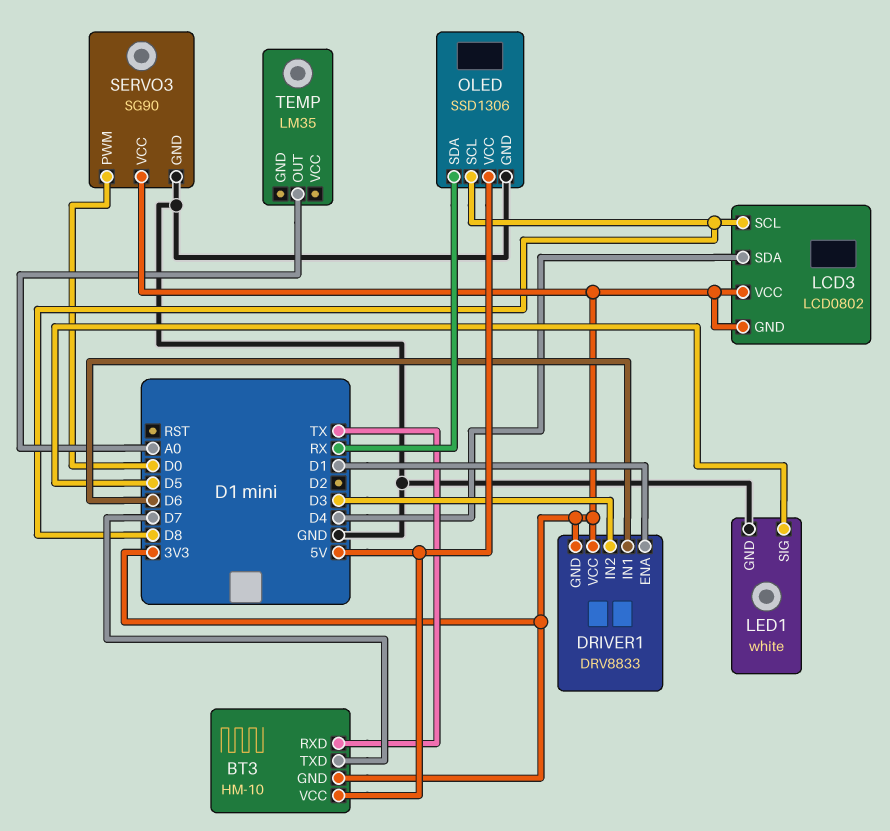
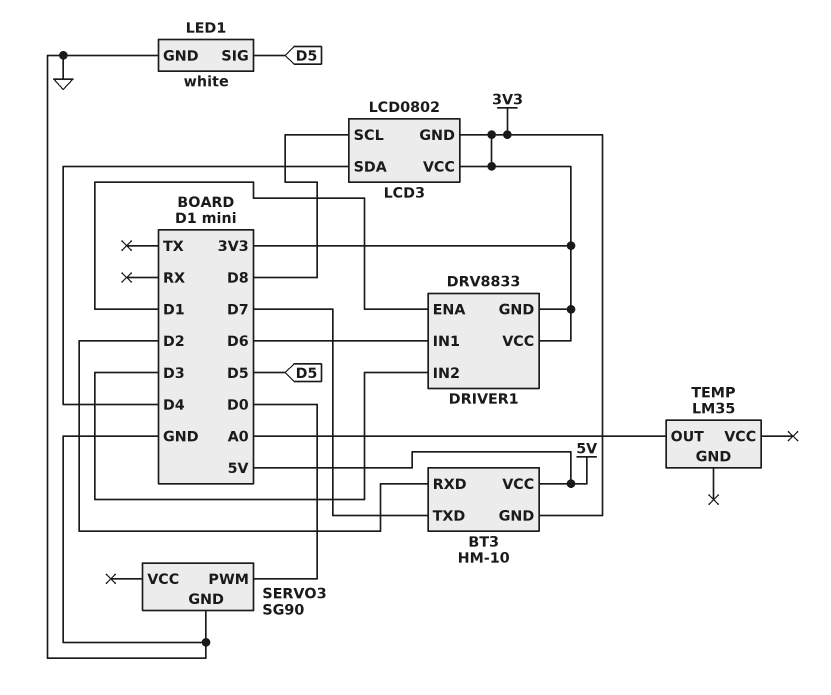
BT3 pin RXD: TX -> D2
OLED: SSD1306 -> none
OLED pin GND: GND -> none
OLED pin SCL: D8 -> none
OLED pin SDA: RX -> none
OLED pin VCC: 5V -> none
SERVO3 pin VCC: 3V3 -> none

